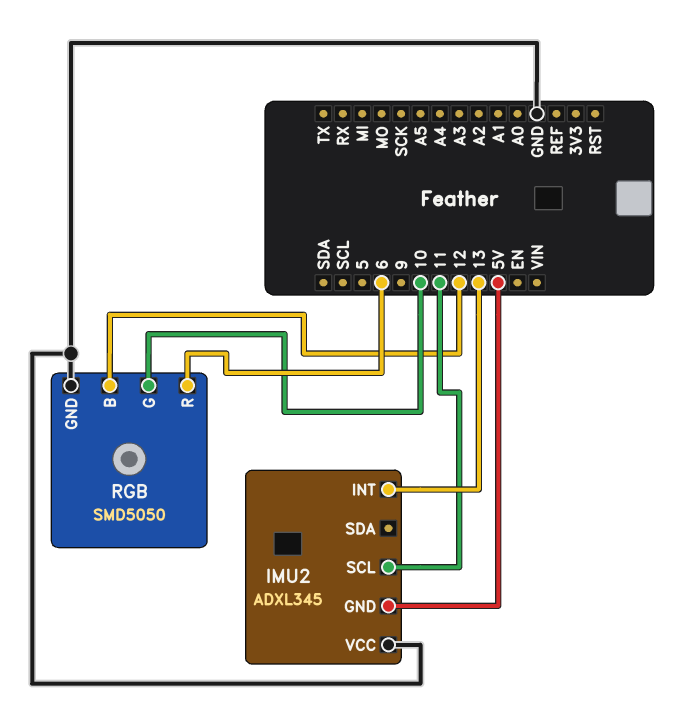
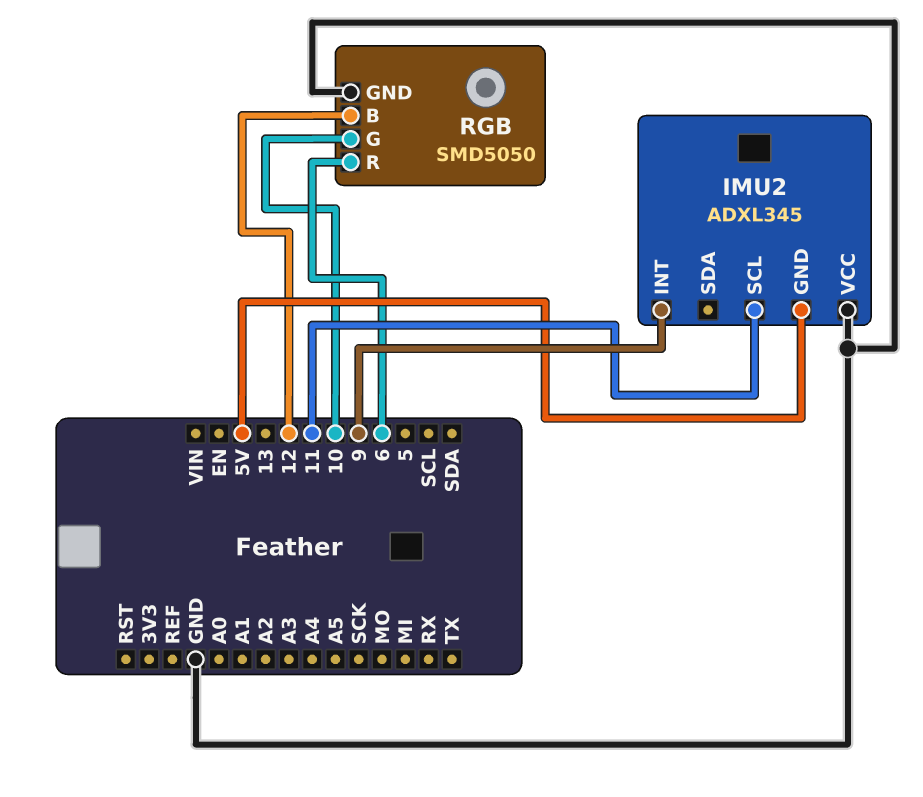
IMU2 pin INT: 13 -> 9

